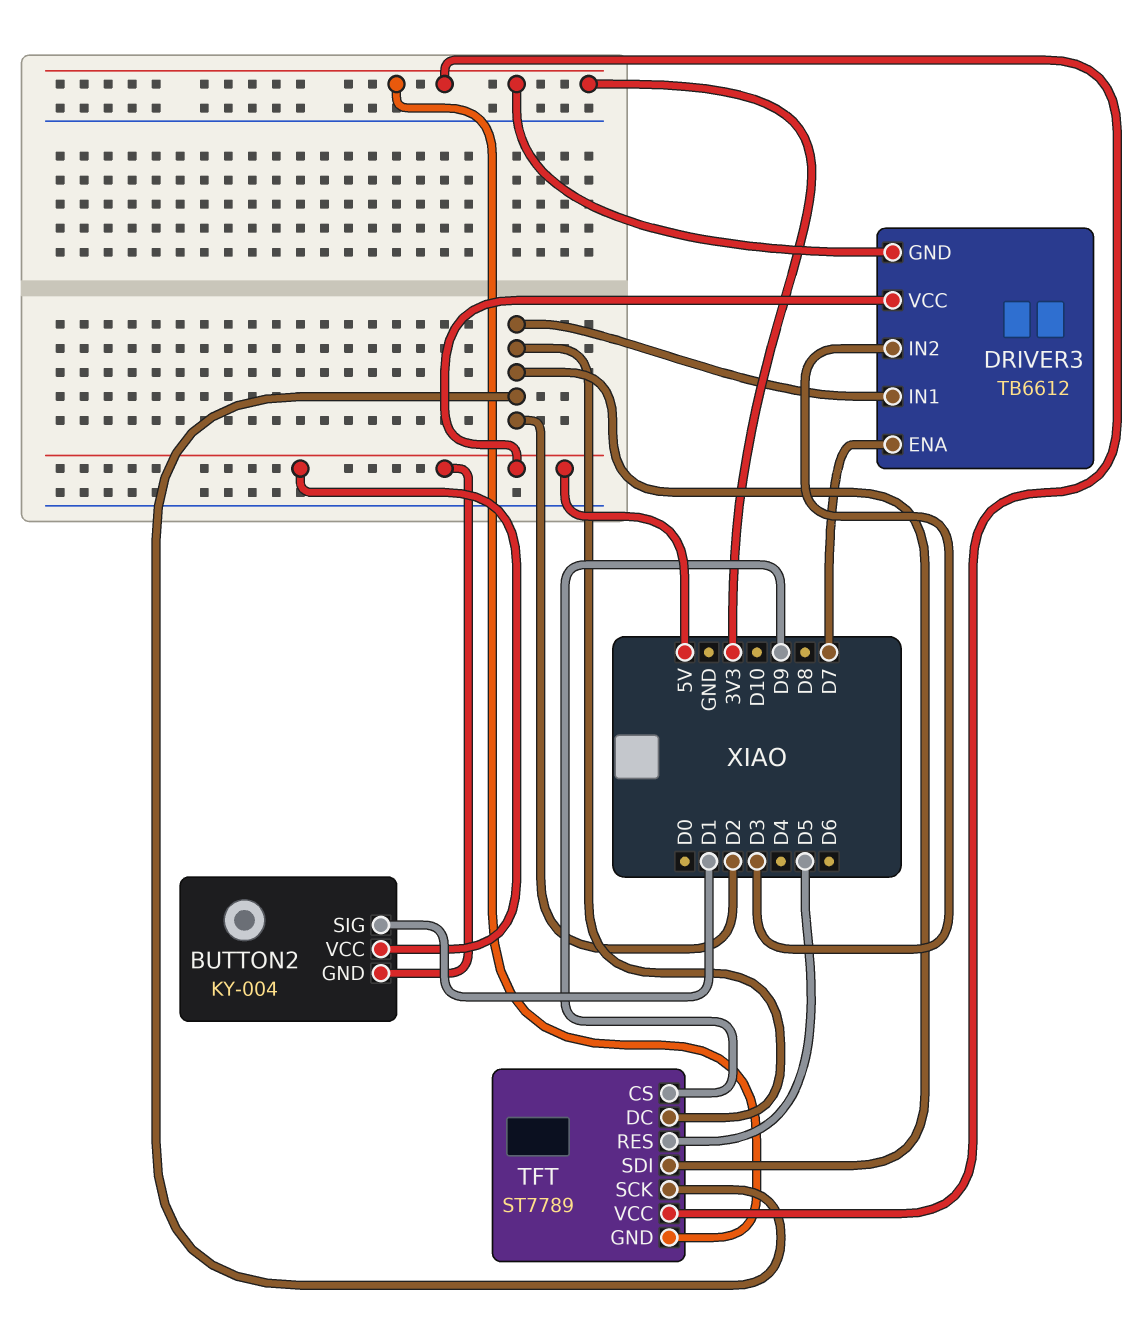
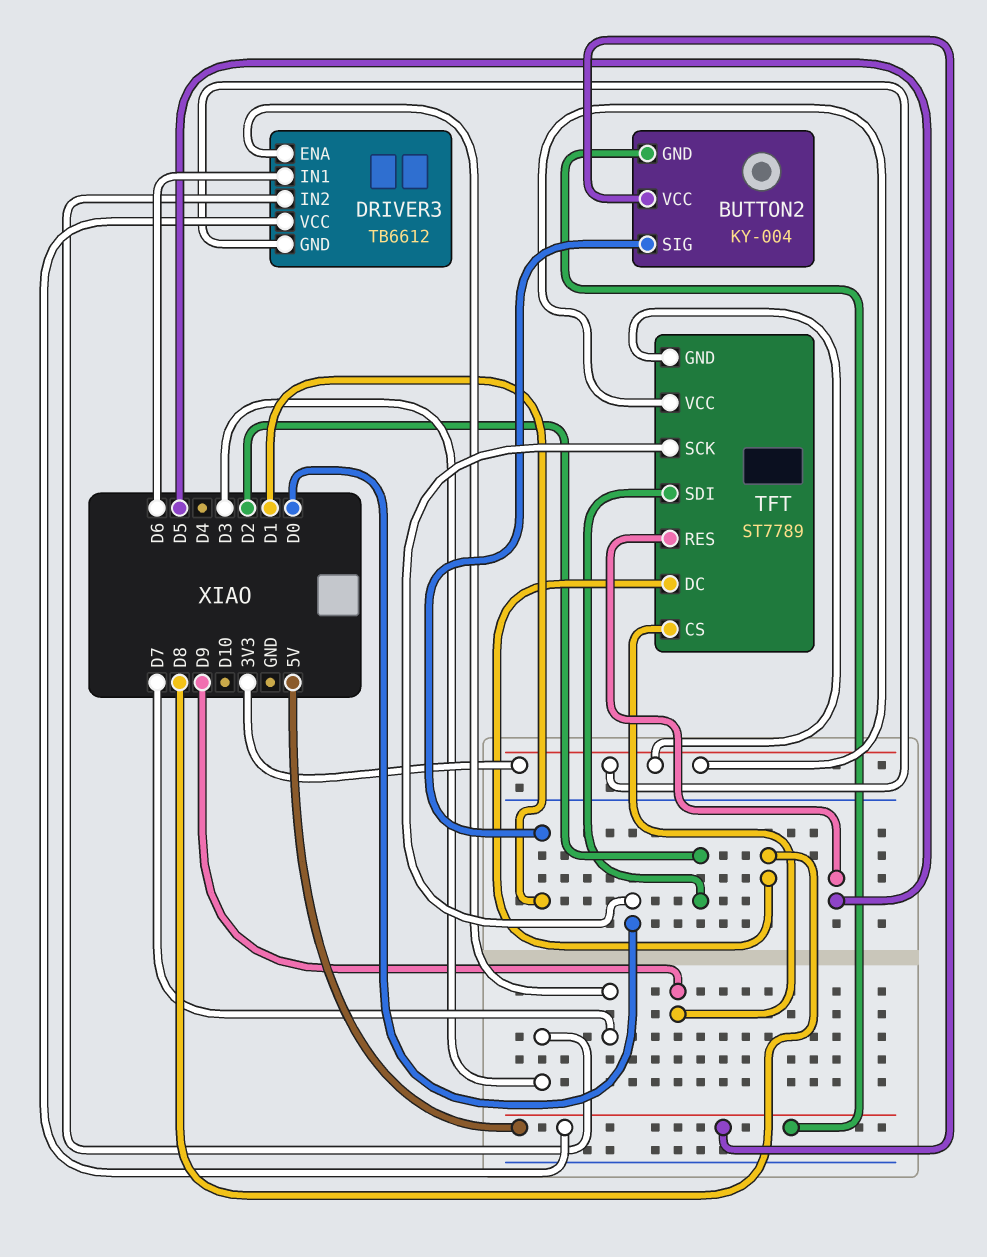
DRIVER3 pin IN1: D2 -> D6
TFT pin DC: D2 -> D8
TFT pin SCK: D2 -> D0

